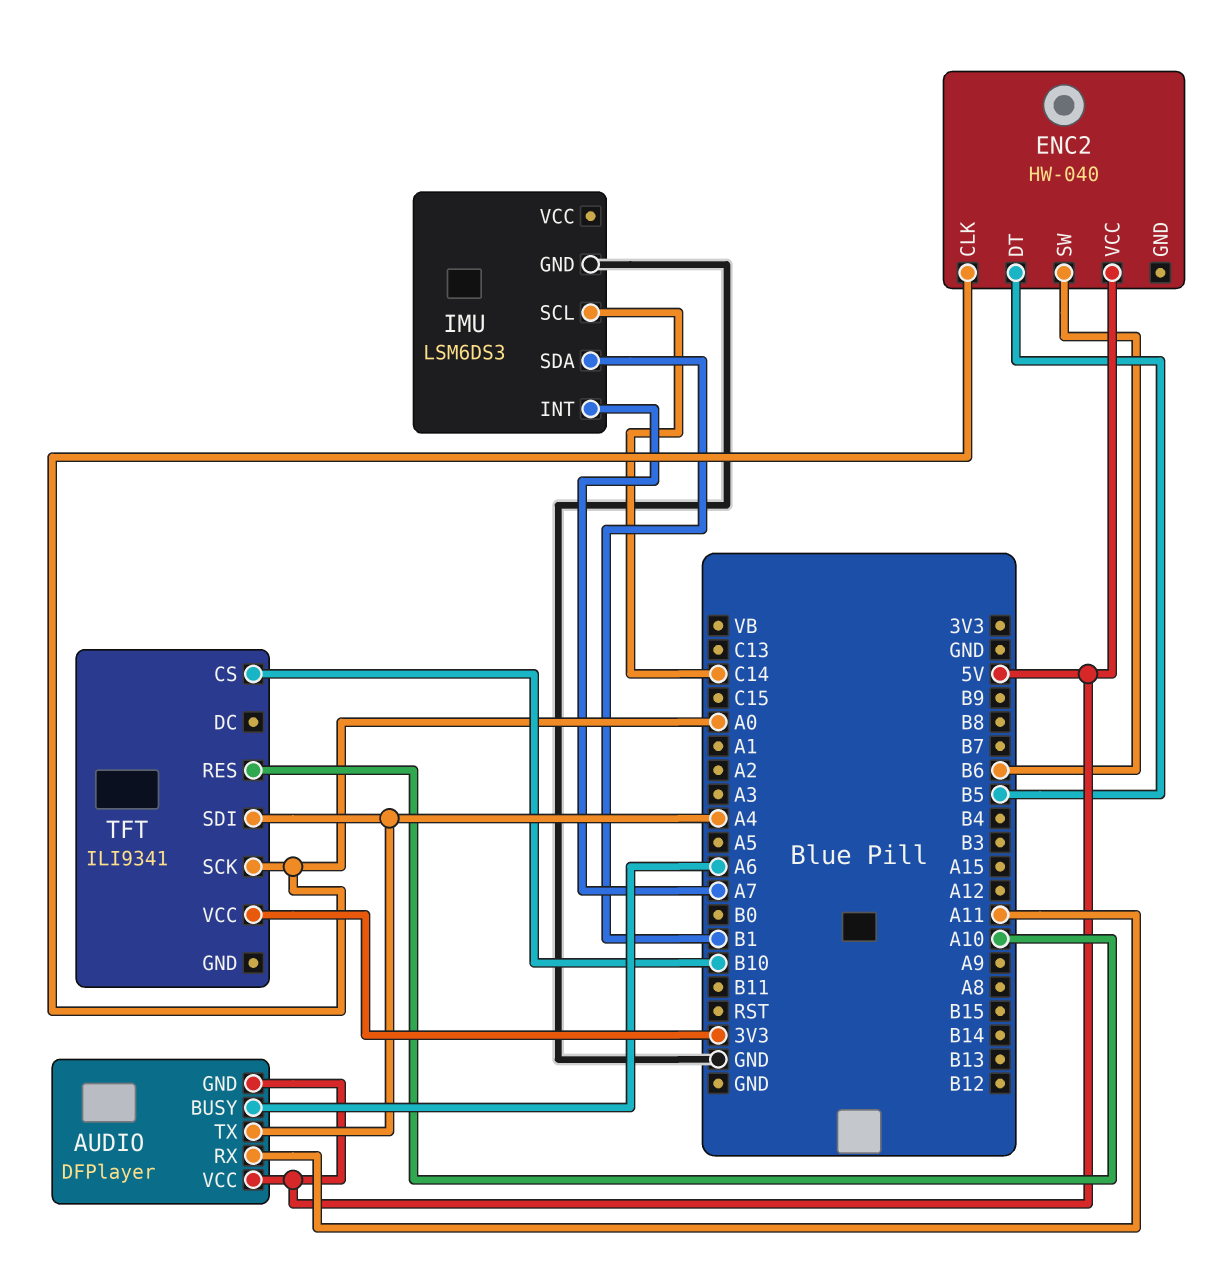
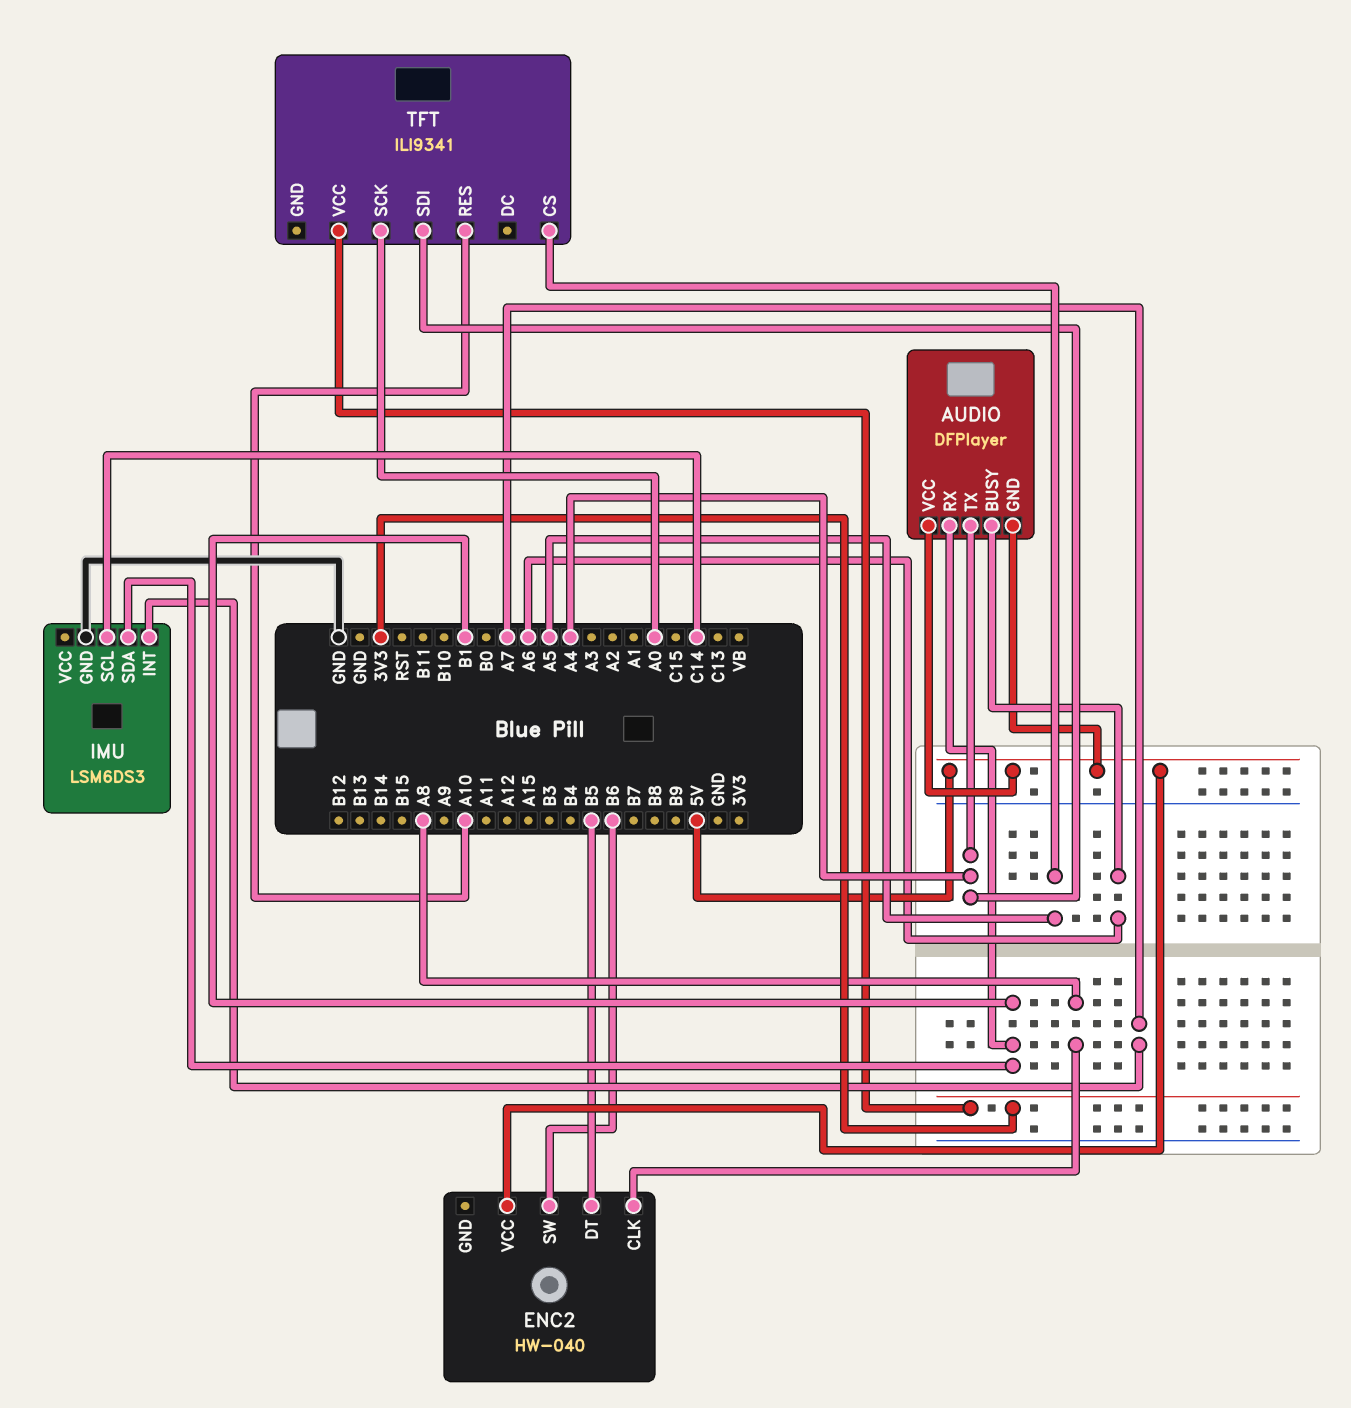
AUDIO pin RX: A11 -> B1
ENC2 pin CLK: A0 -> A8
TFT pin CS: B10 -> A5

